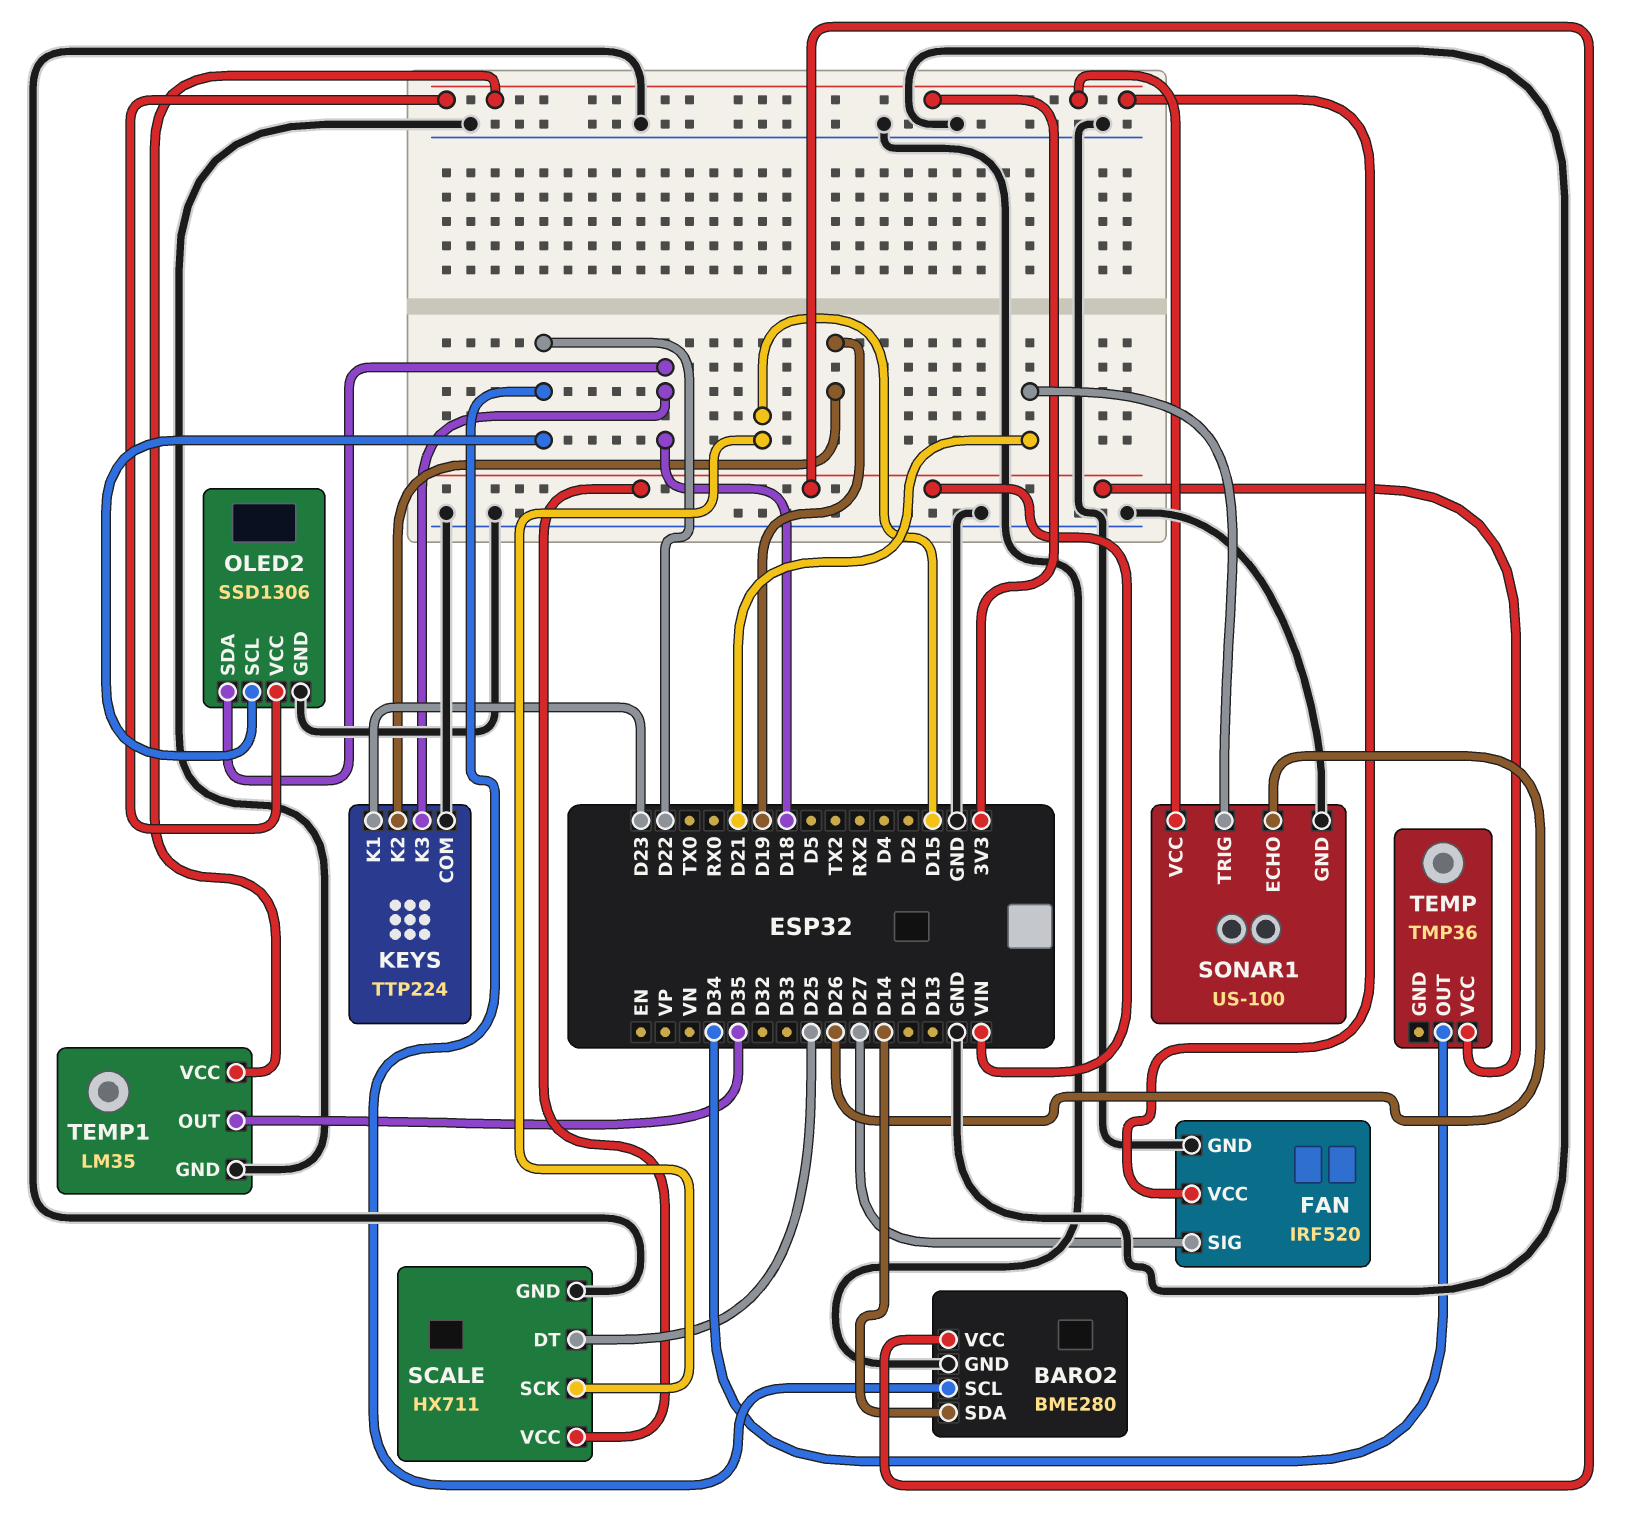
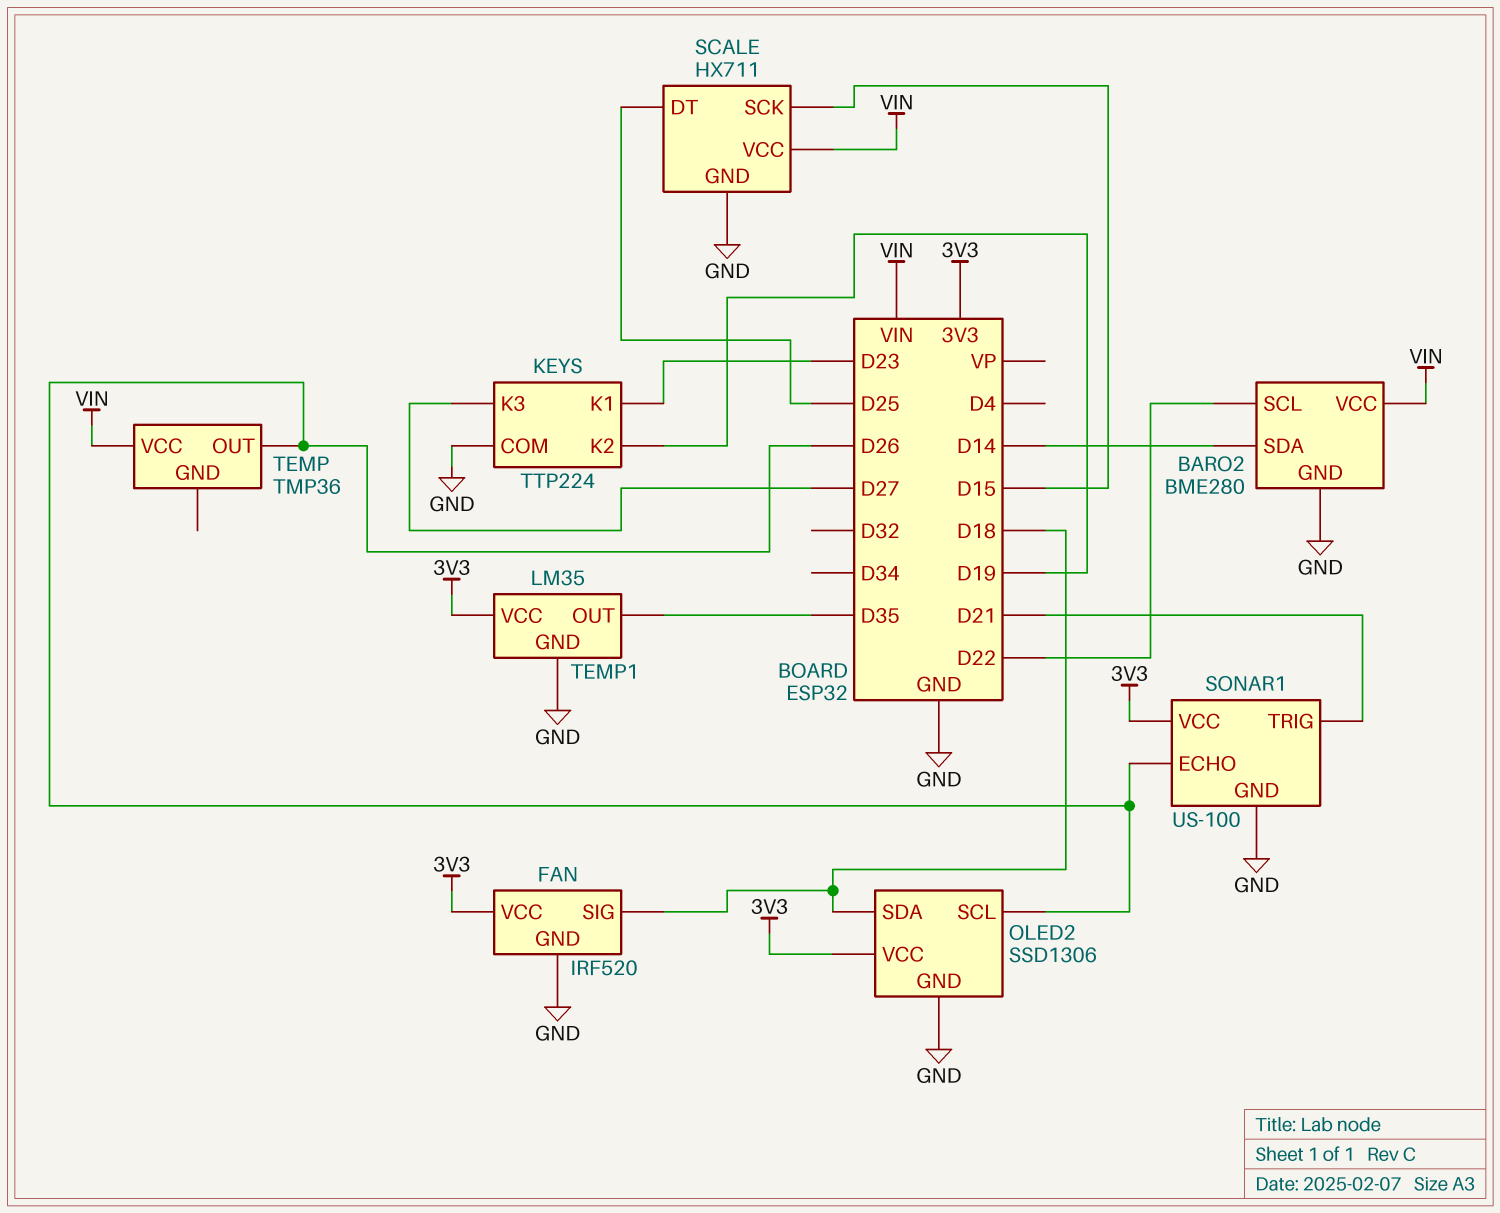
FAN pin SIG: D27 -> D18
KEYS pin K3: D18 -> D27
OLED2 pin SCL: D22 -> D26
TEMP pin OUT: D34 -> D26

